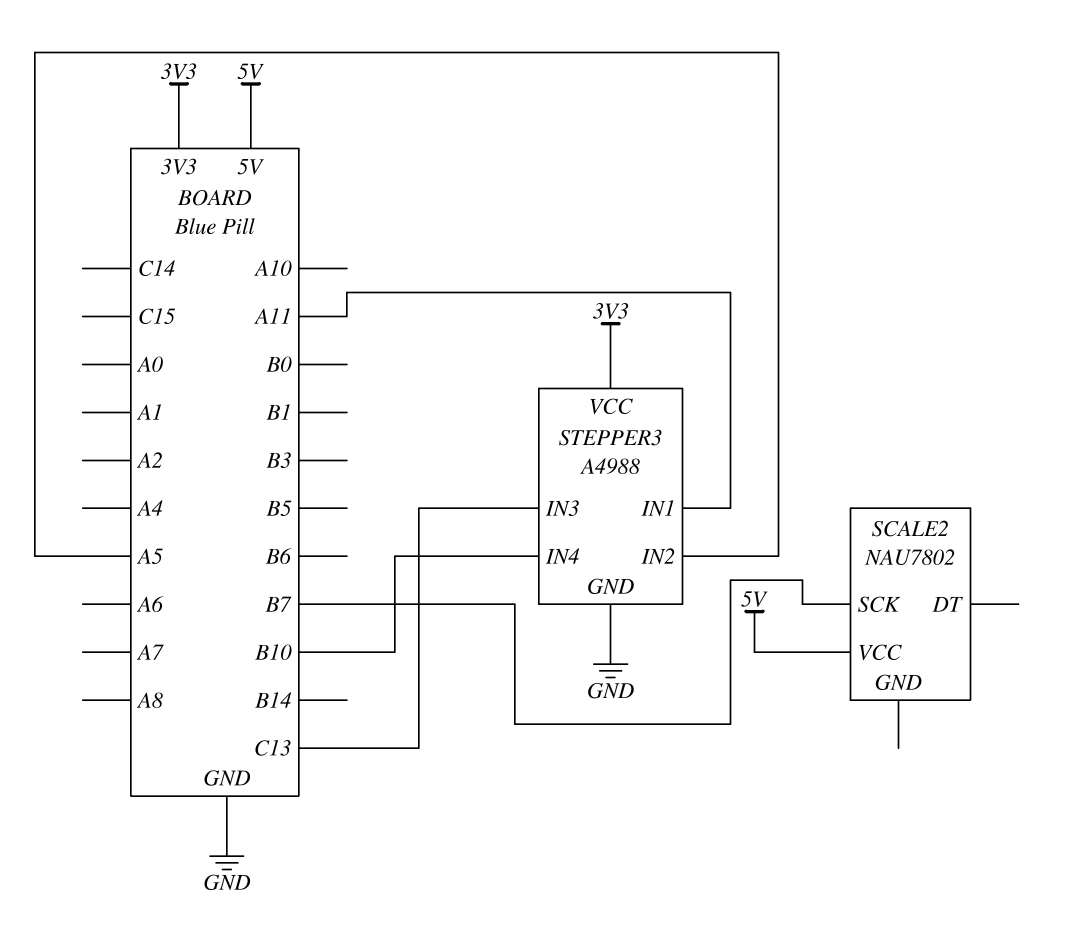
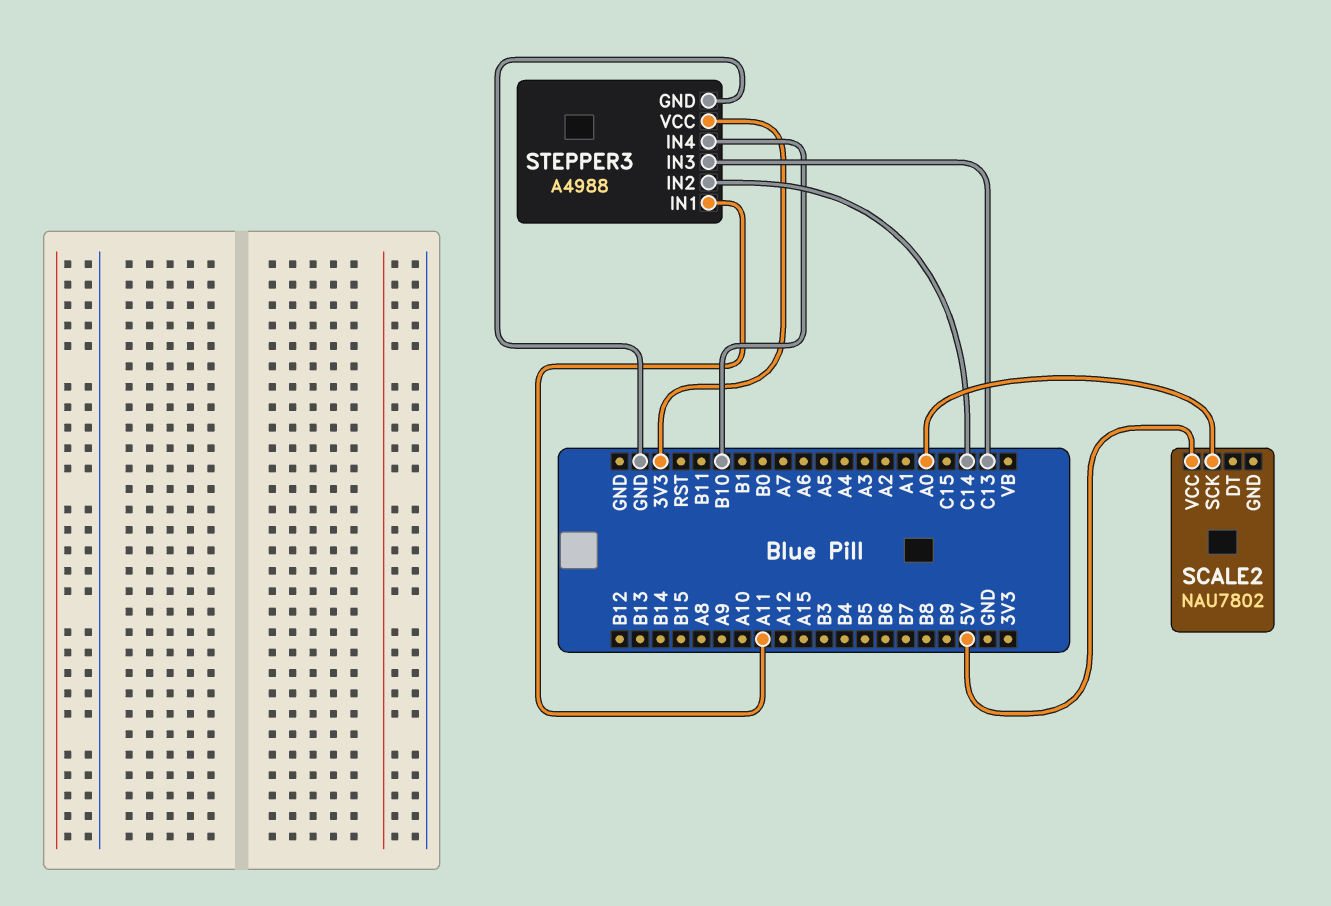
SCALE2 pin SCK: B7 -> A0
STEPPER3 pin IN2: A5 -> C14

